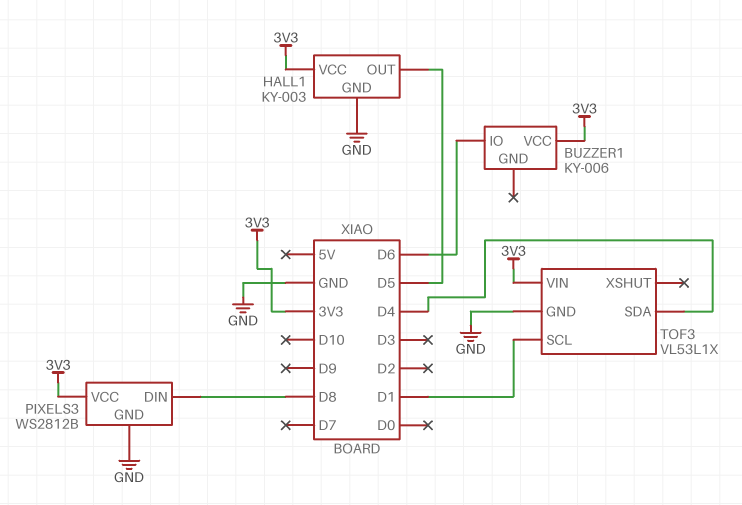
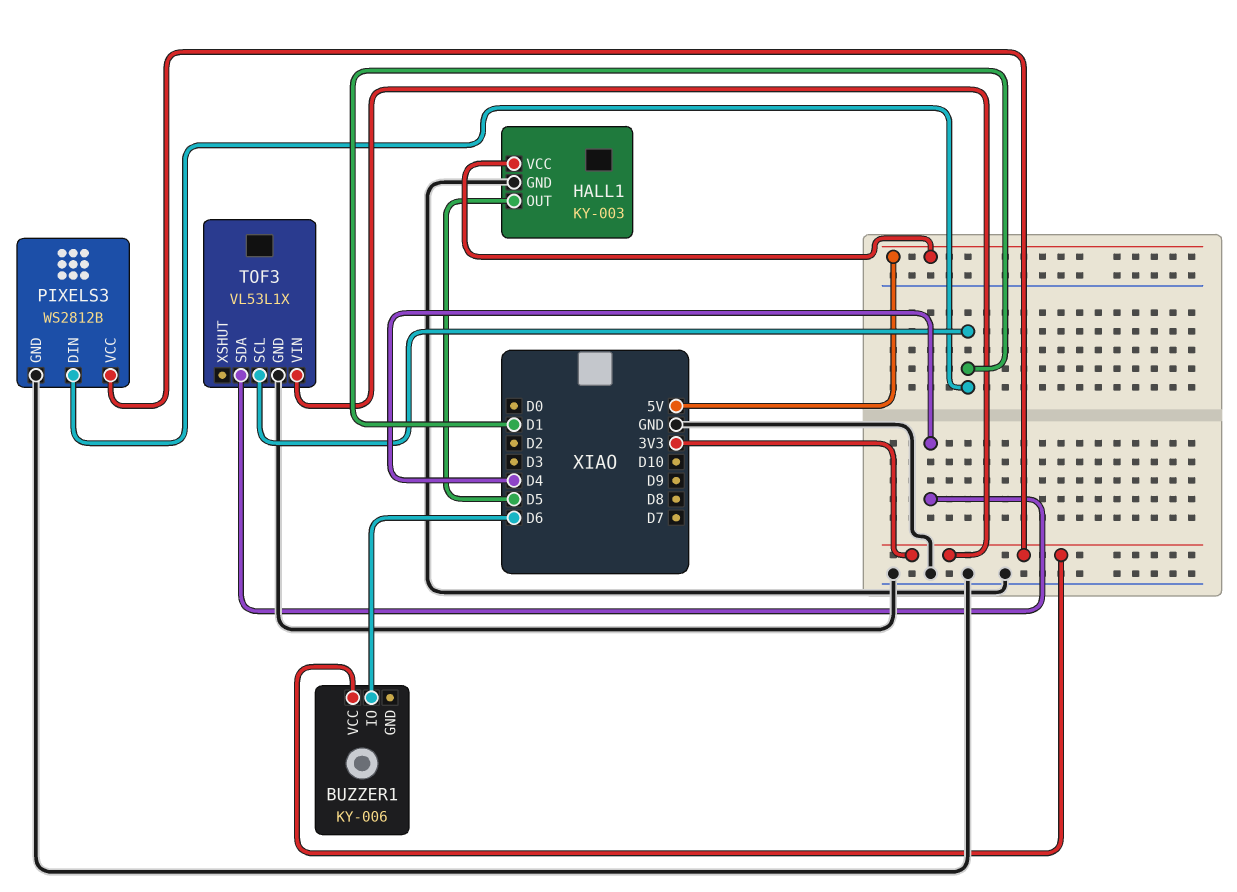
HALL1 pin VCC: 3V3 -> 5V
PIXELS3 pin DIN: D8 -> D1

